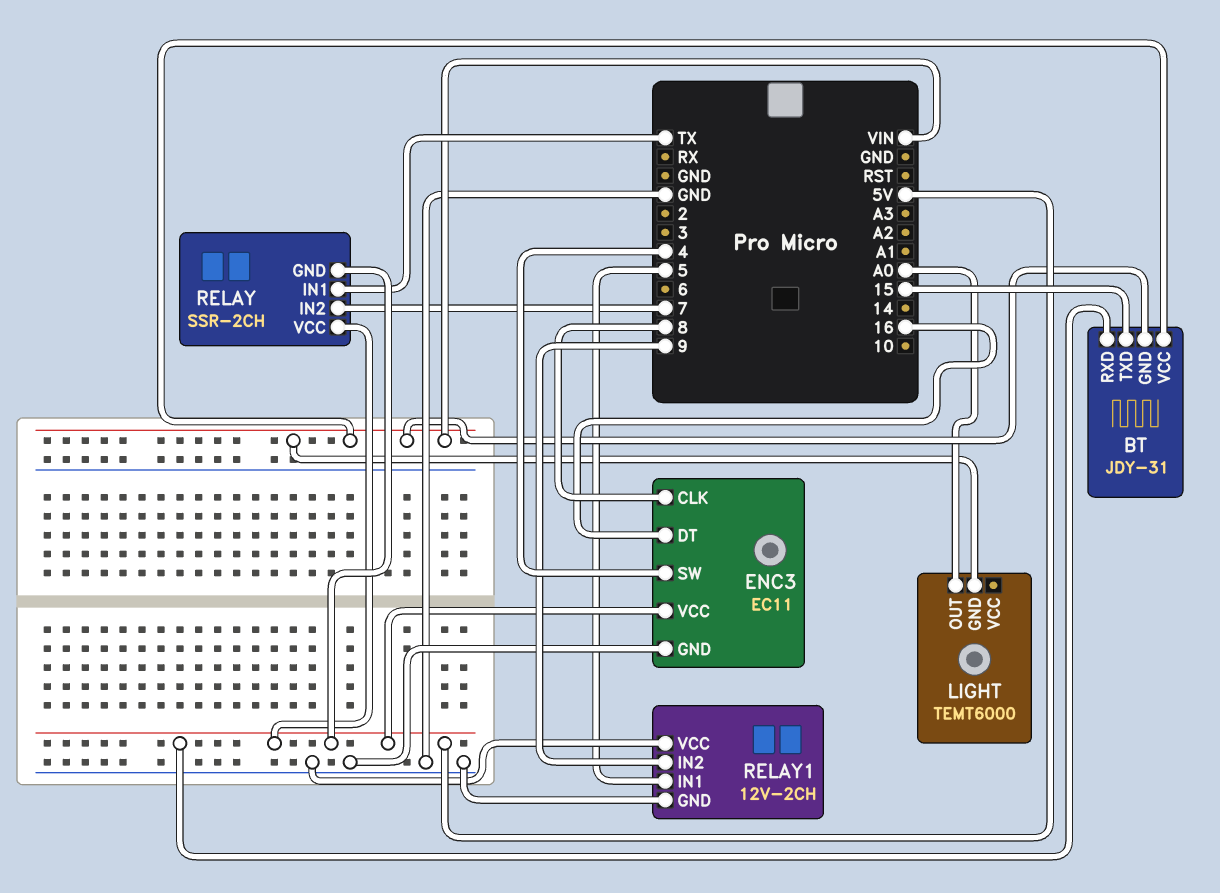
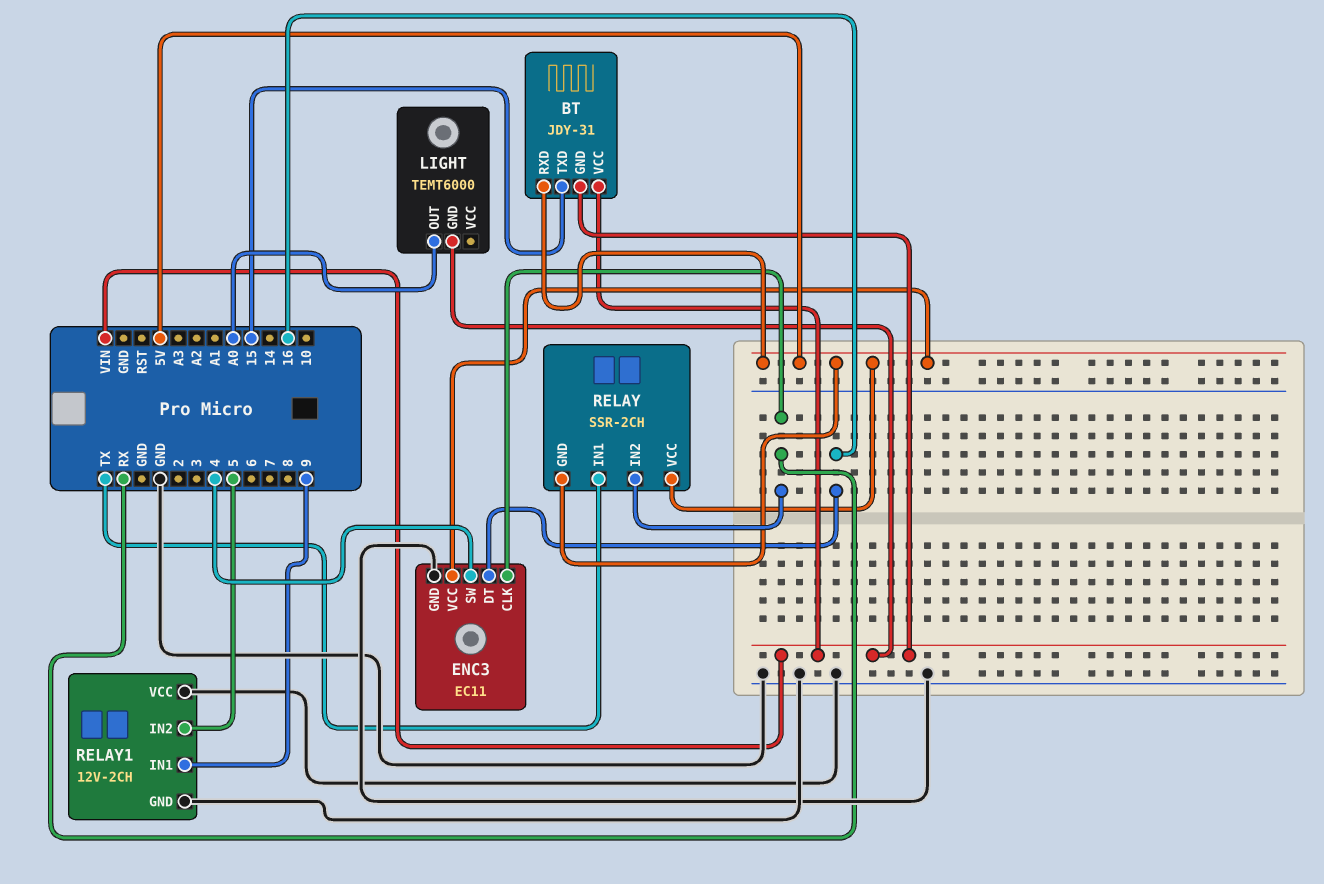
ENC3 pin CLK: 8 -> RX
RELAY pin IN2: 7 -> RX
RELAY1 pin IN1: 5 -> 9
RELAY1 pin IN2: 9 -> 5

